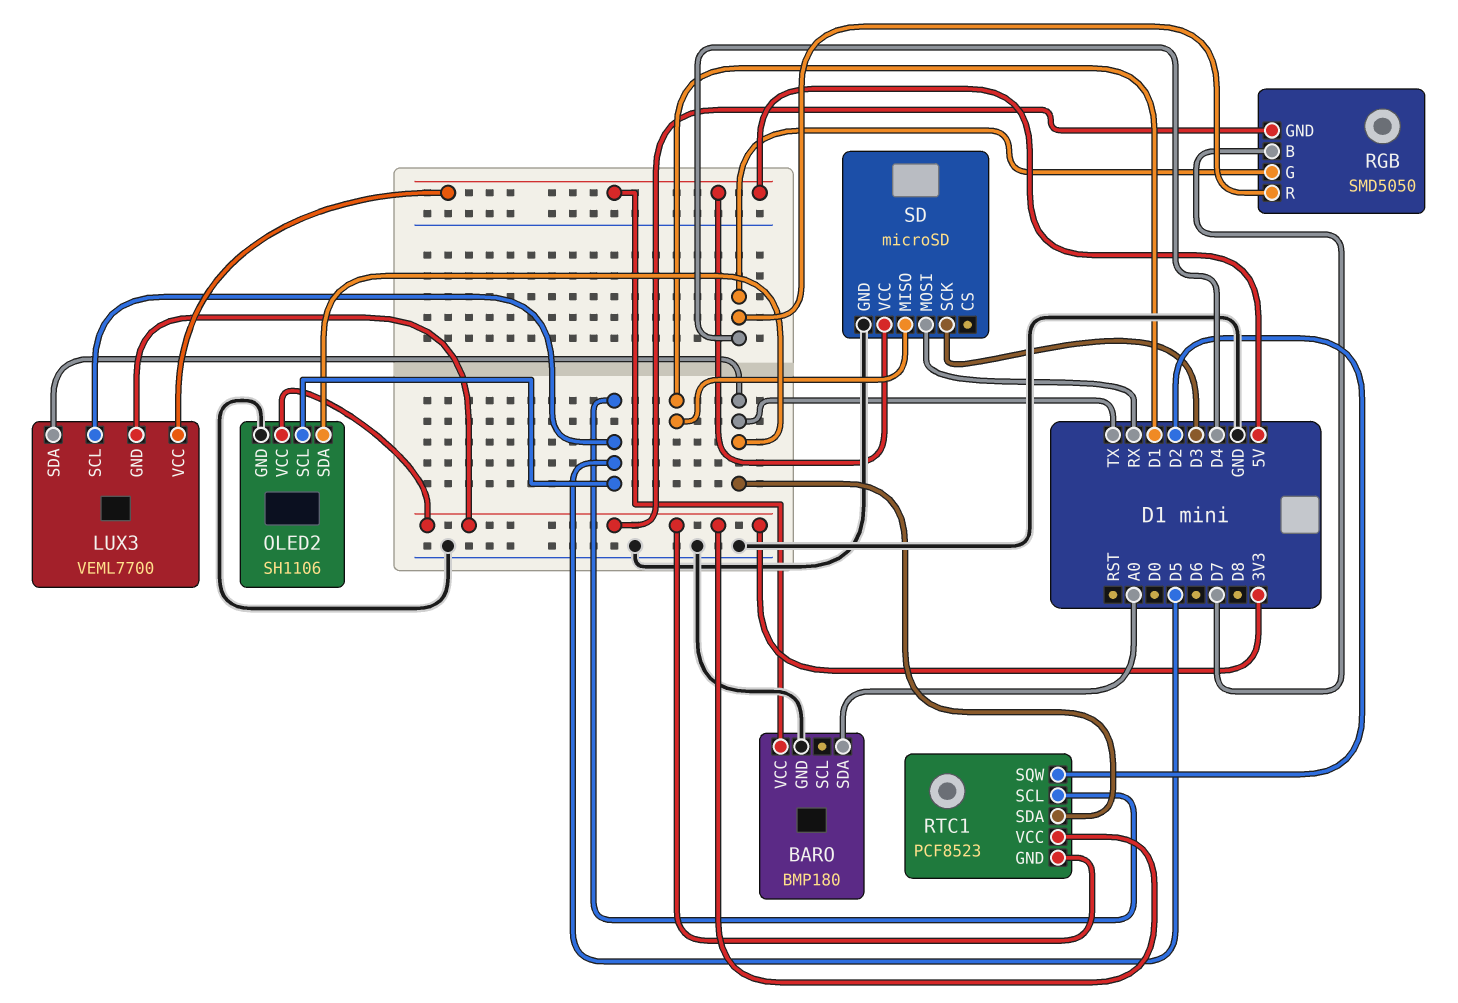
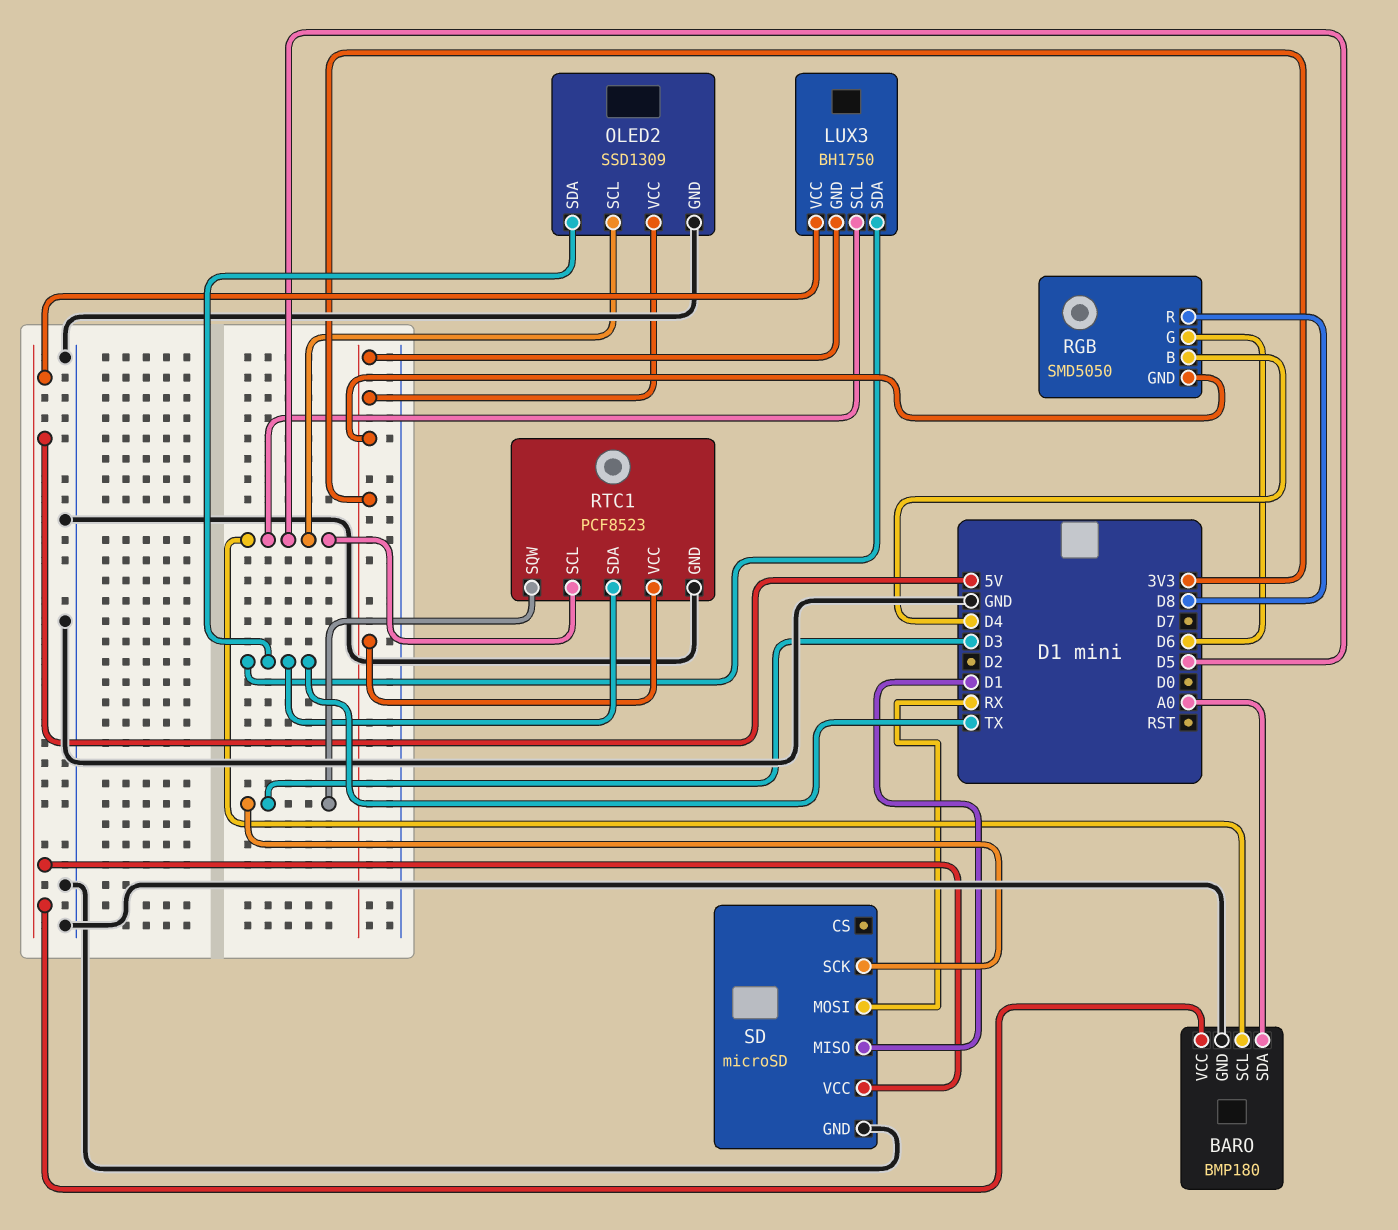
BARO pin SCL: none -> D5
LUX3: VEML7700 -> BH1750
OLED2: SH1106 -> SSD1309
RGB pin B: D7 -> D4
RGB pin G: D4 -> D6
RGB pin R: D4 -> D8
RTC1 pin GND: 3V3 -> GND
RTC1 pin SQW: D2 -> D3

